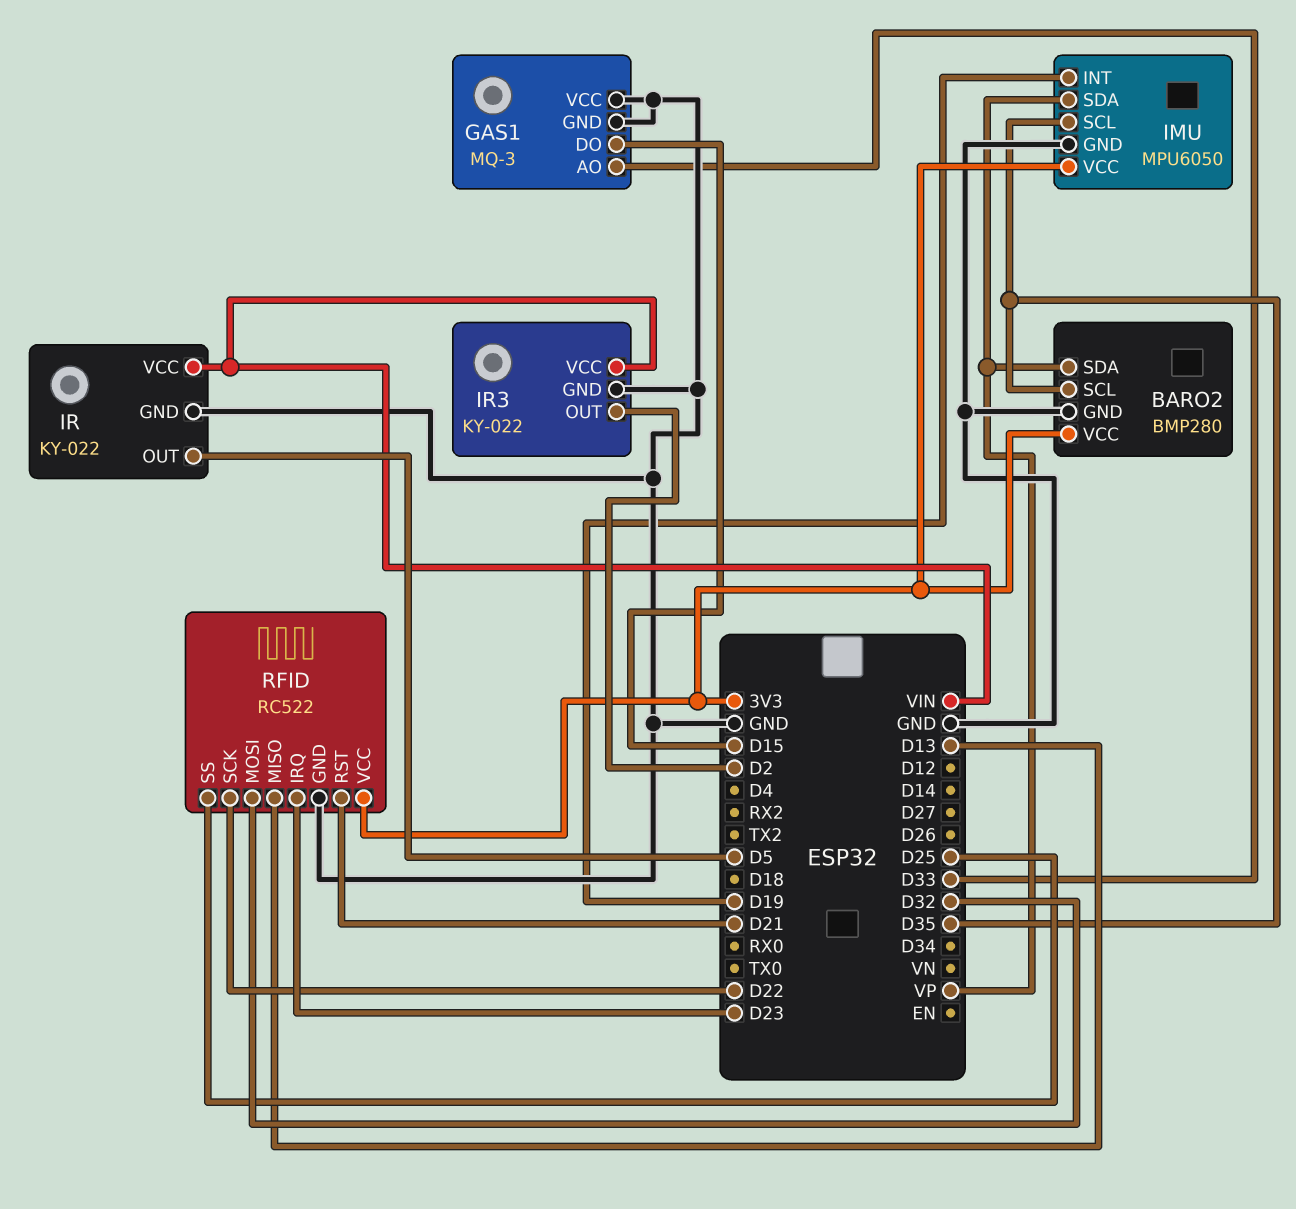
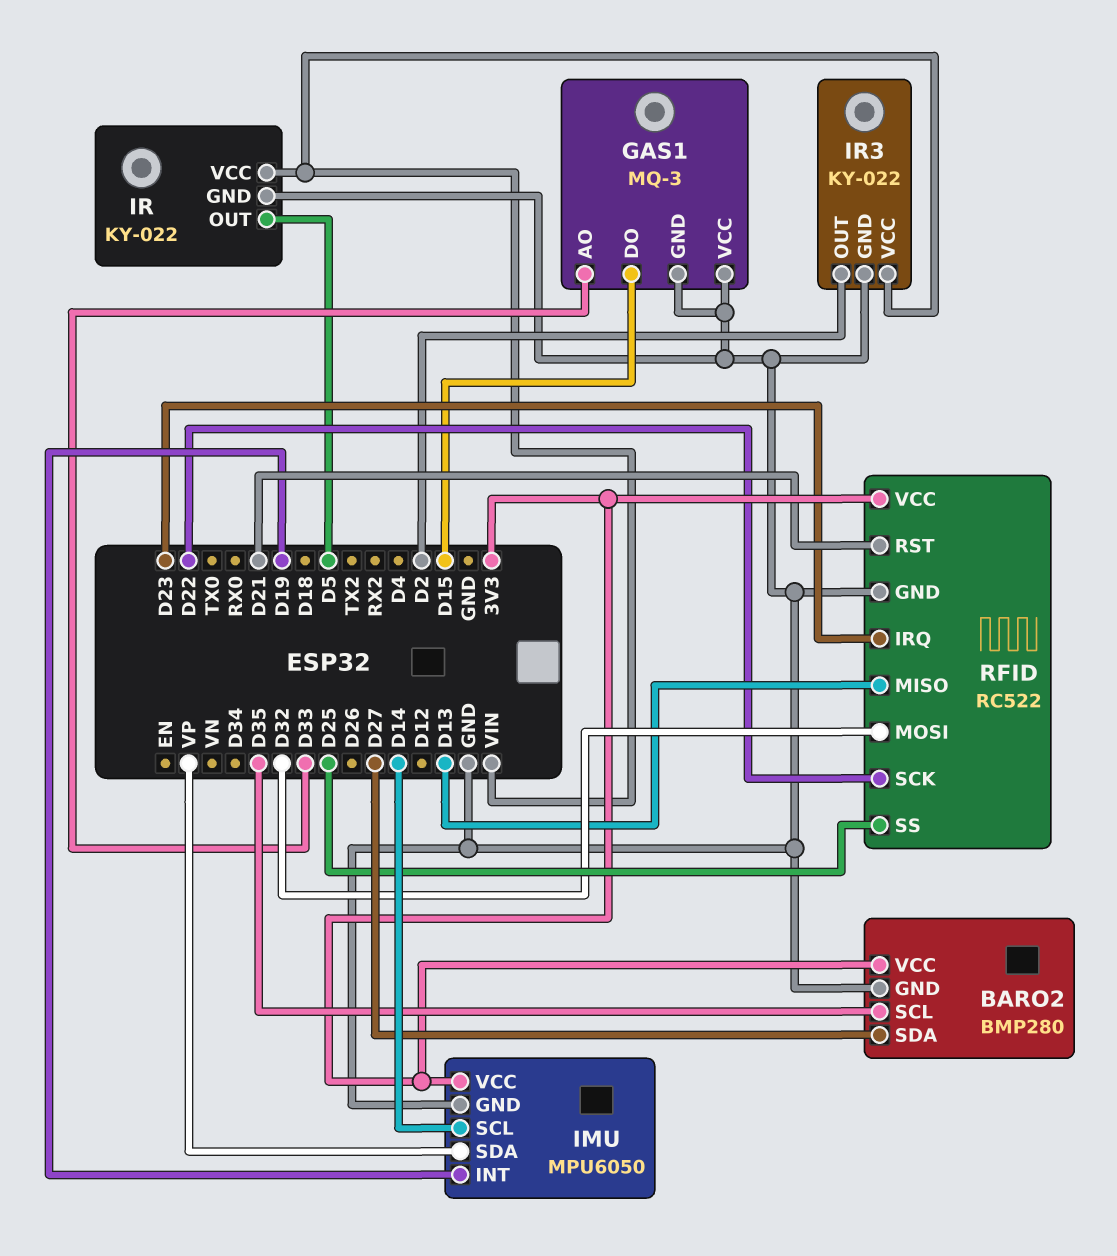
BARO2 pin SDA: VP -> D27
IMU pin SCL: D35 -> D14

